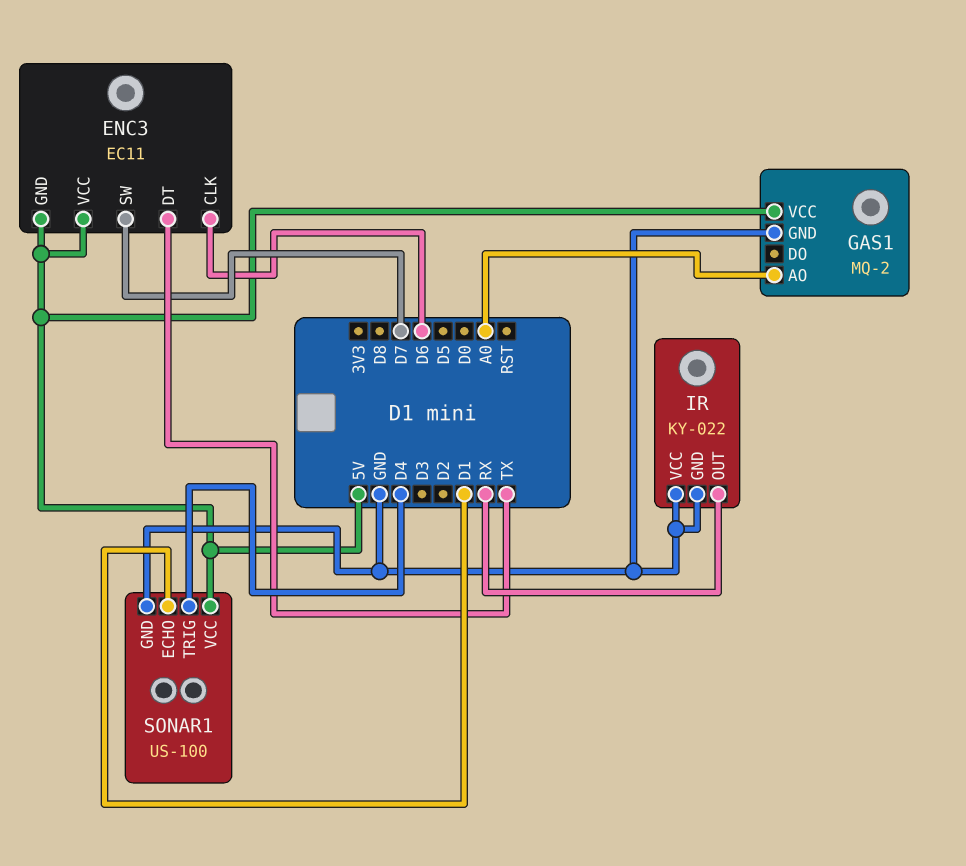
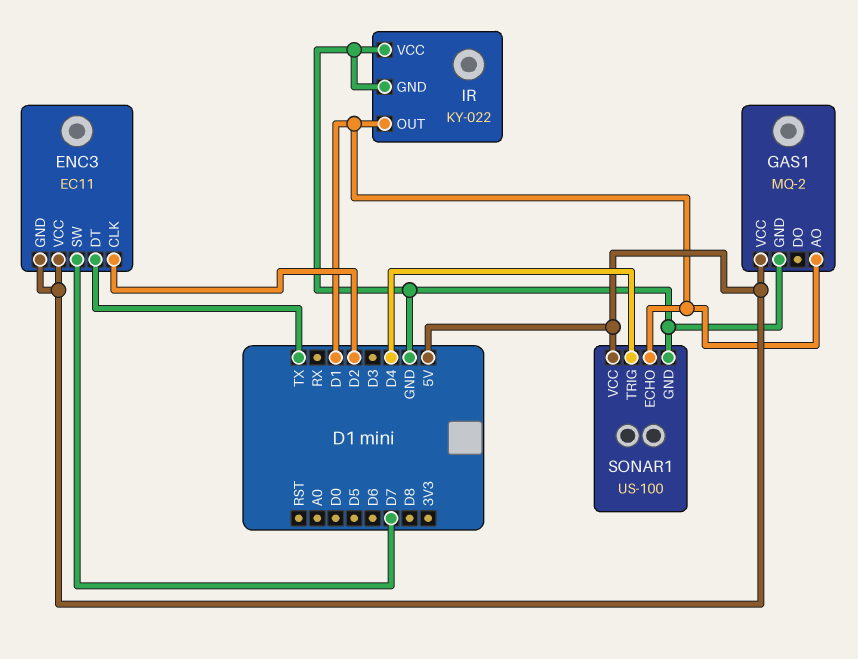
ENC3 pin CLK: D6 -> D2
GAS1 pin AO: A0 -> D1
IR pin OUT: RX -> D1

